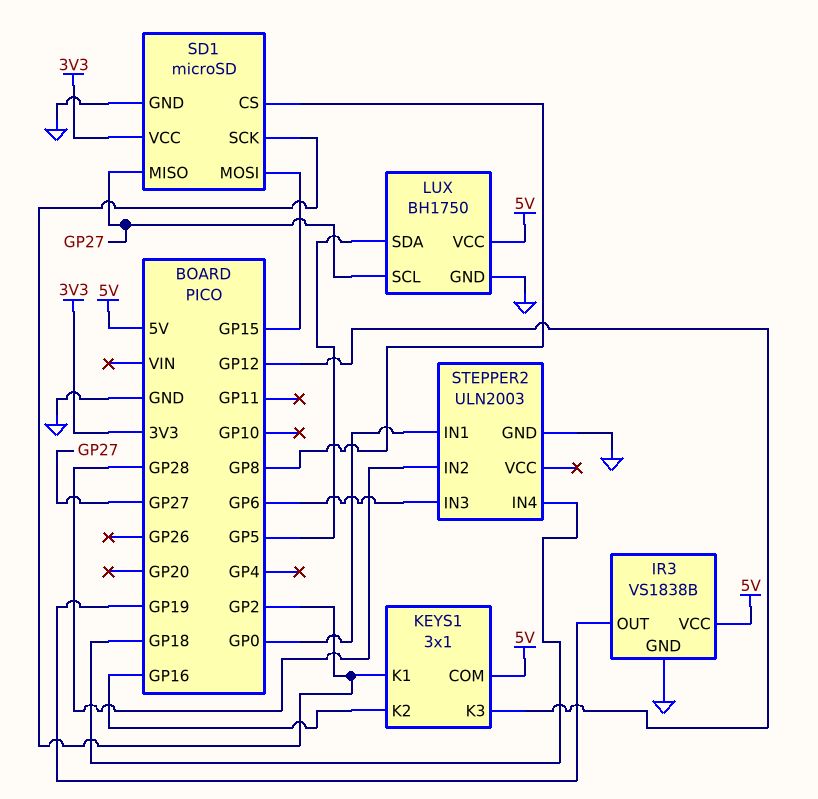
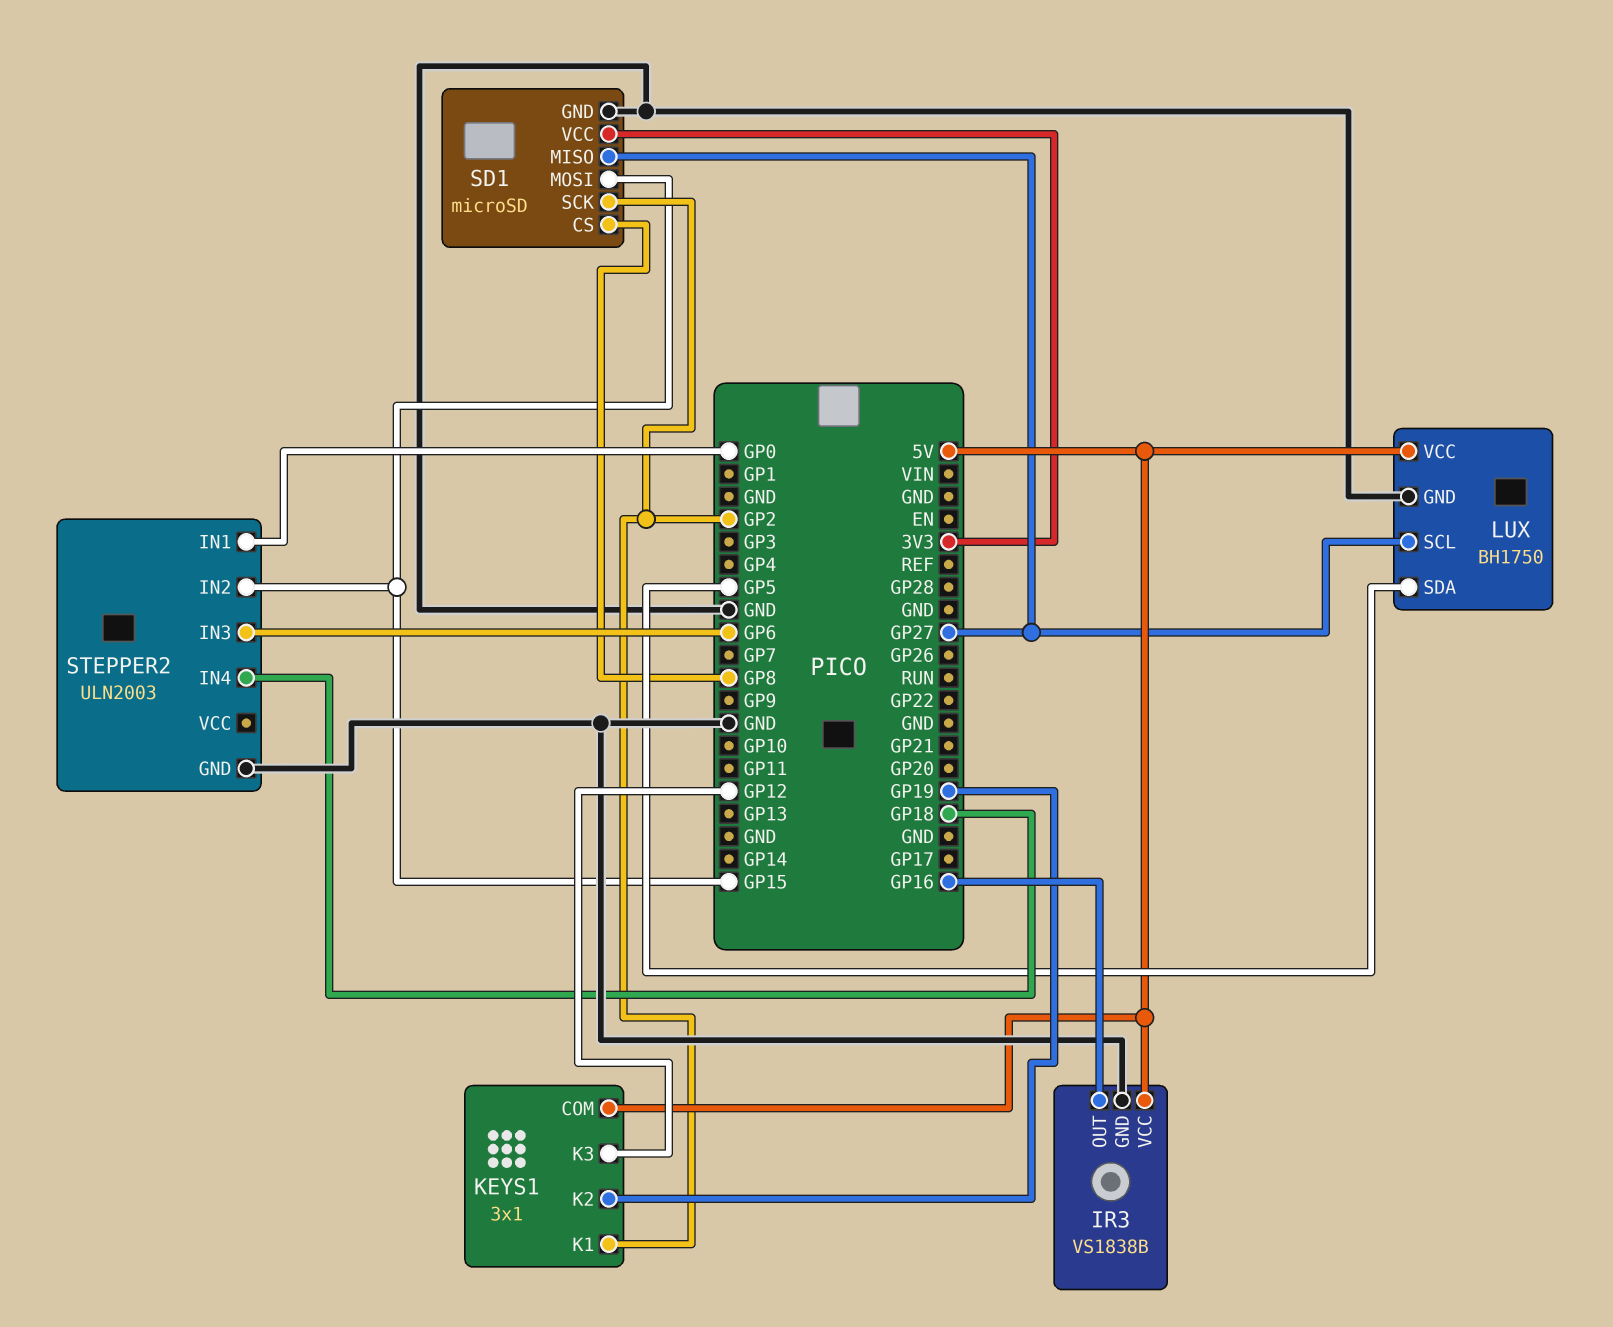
IR3 pin OUT: GP19 -> GP16
KEYS1 pin K2: GP16 -> GP19
STEPPER2 pin IN2: GP28 -> GP15

